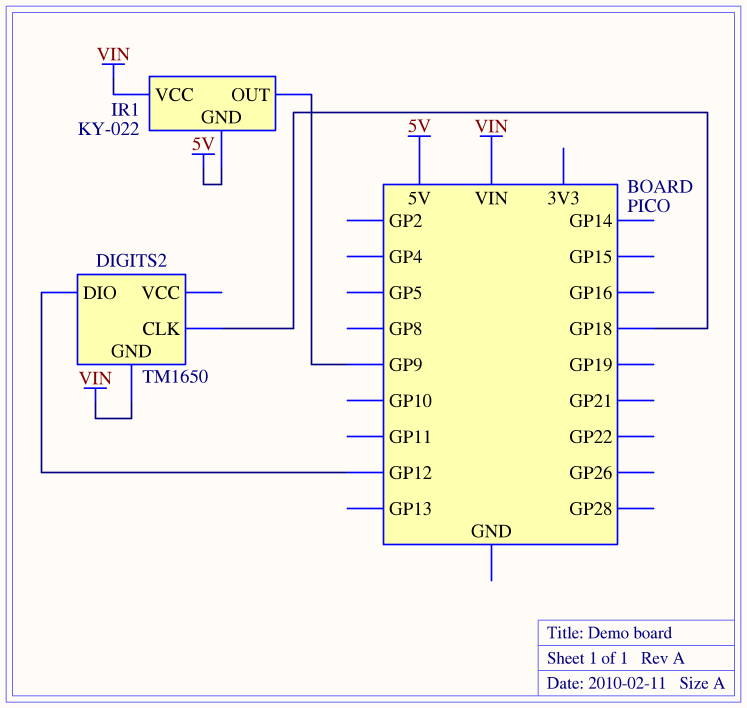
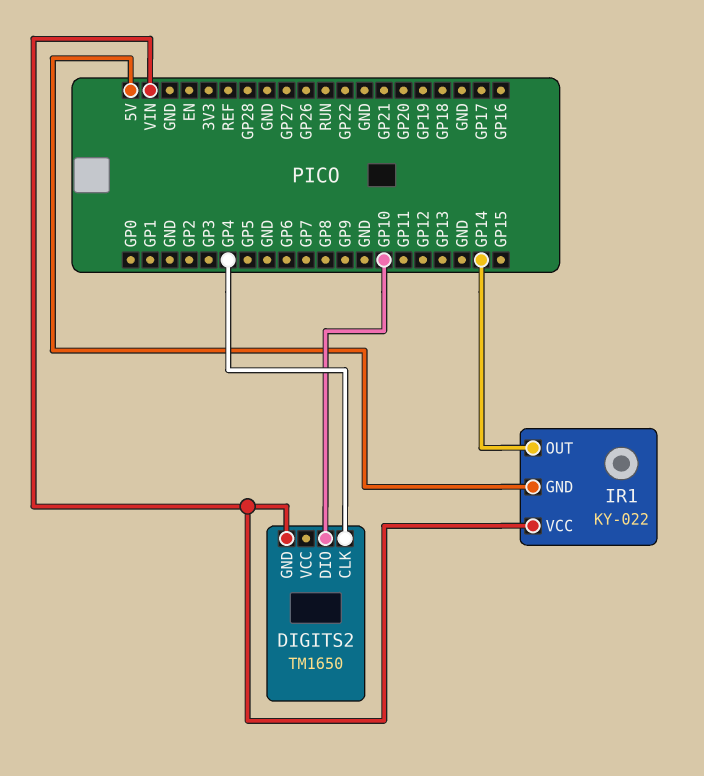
DIGITS2 pin CLK: GP18 -> GP4
DIGITS2 pin DIO: GP12 -> GP10
IR1 pin OUT: GP9 -> GP14

